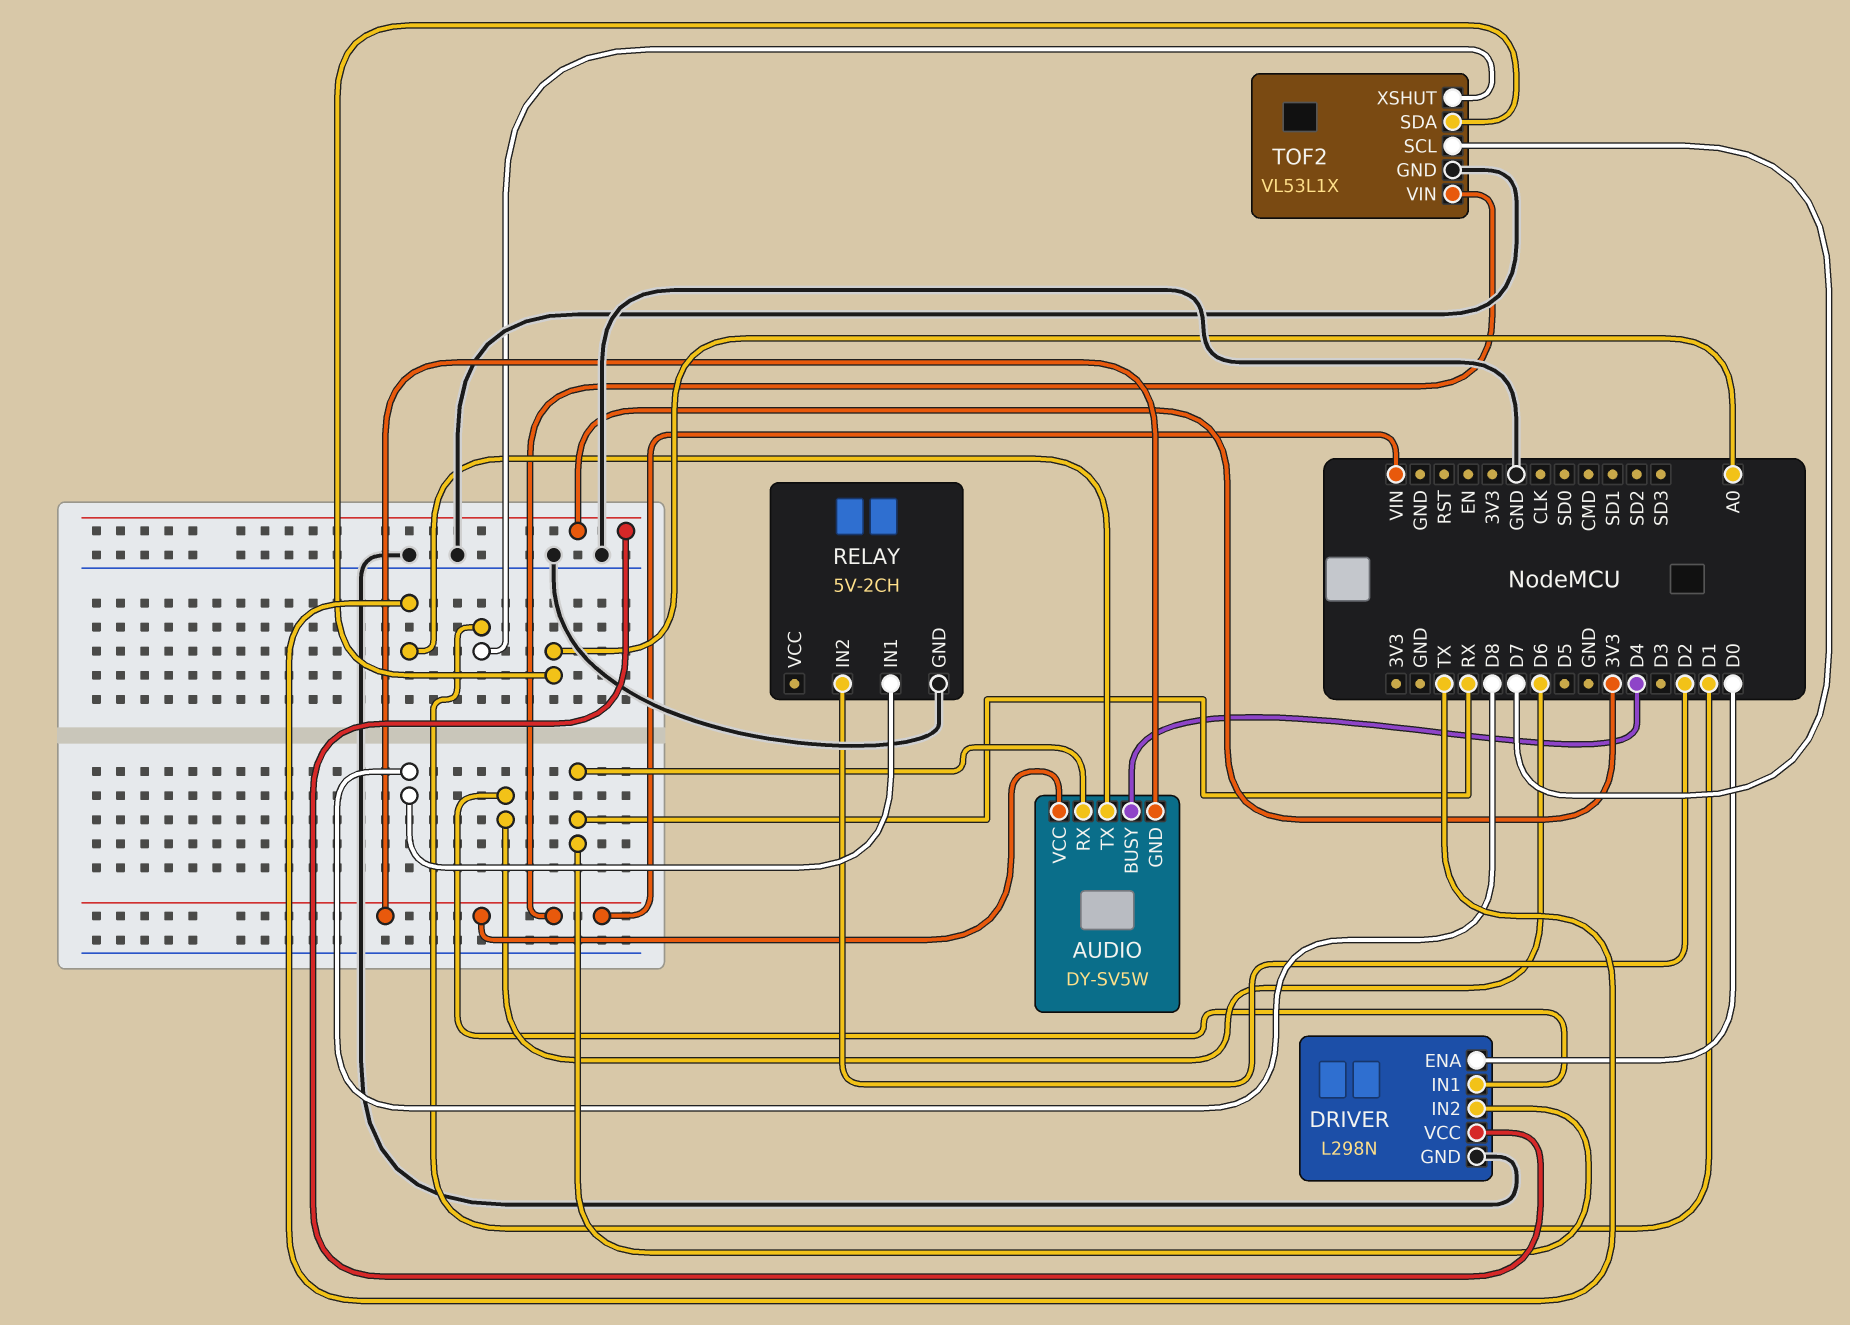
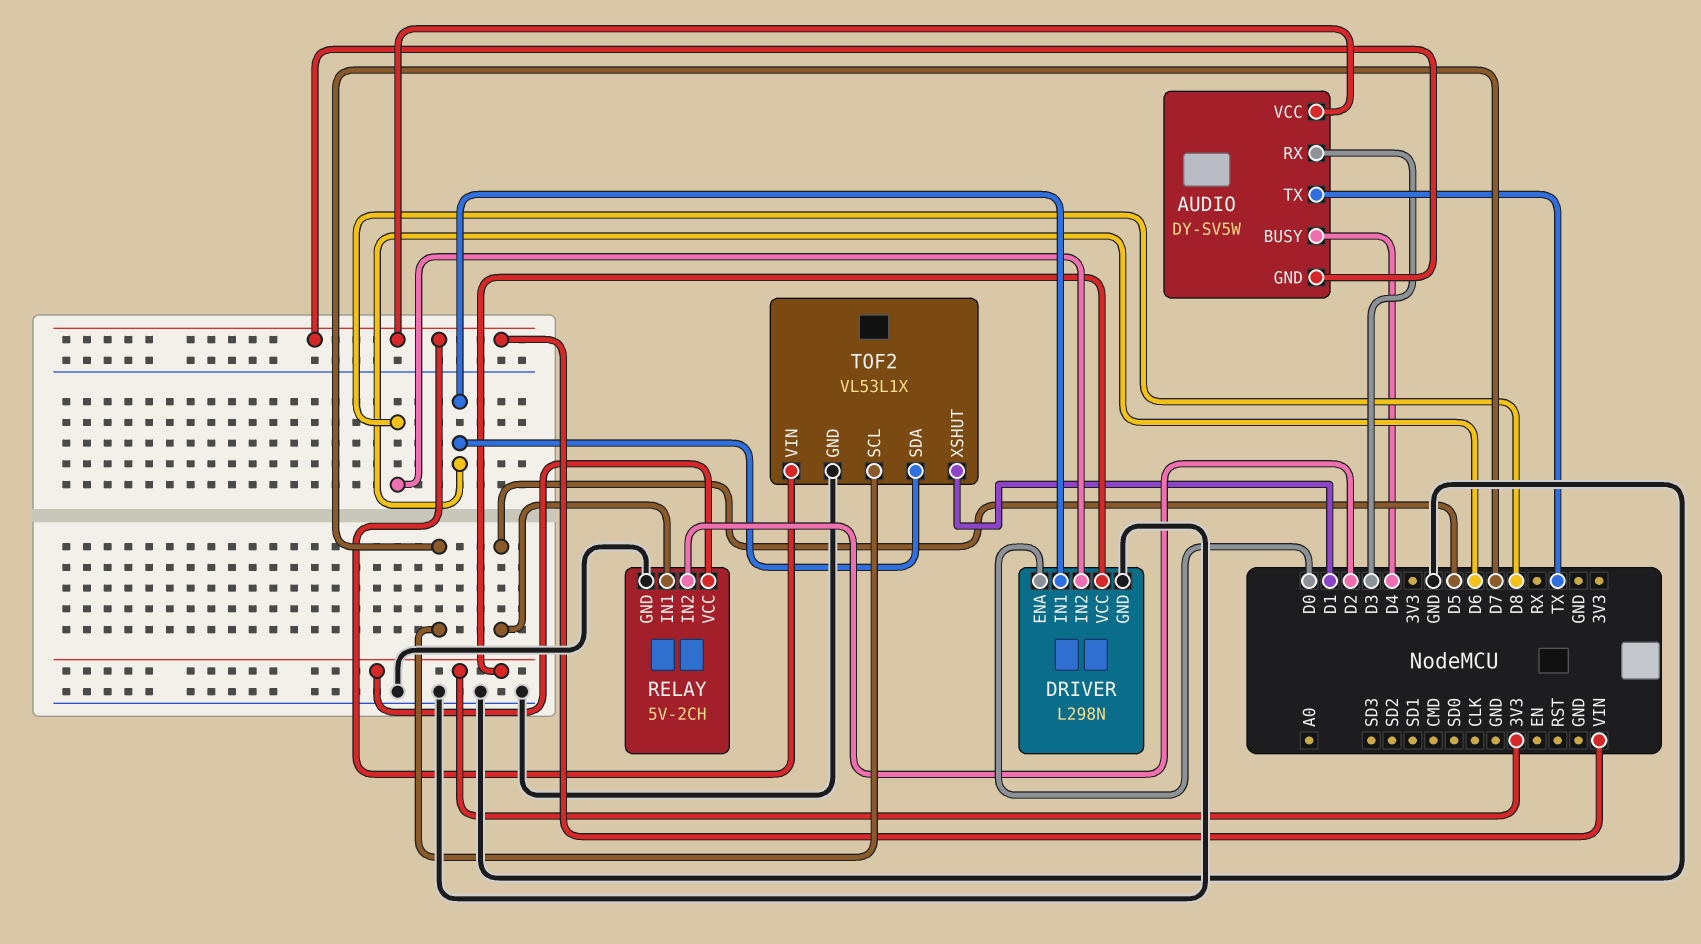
AUDIO pin RX: RX -> D3
DRIVER pin IN2: RX -> D8
RELAY pin IN1: D8 -> D5
RELAY pin VCC: none -> 3V3
TOF2 pin SDA: A0 -> D6

